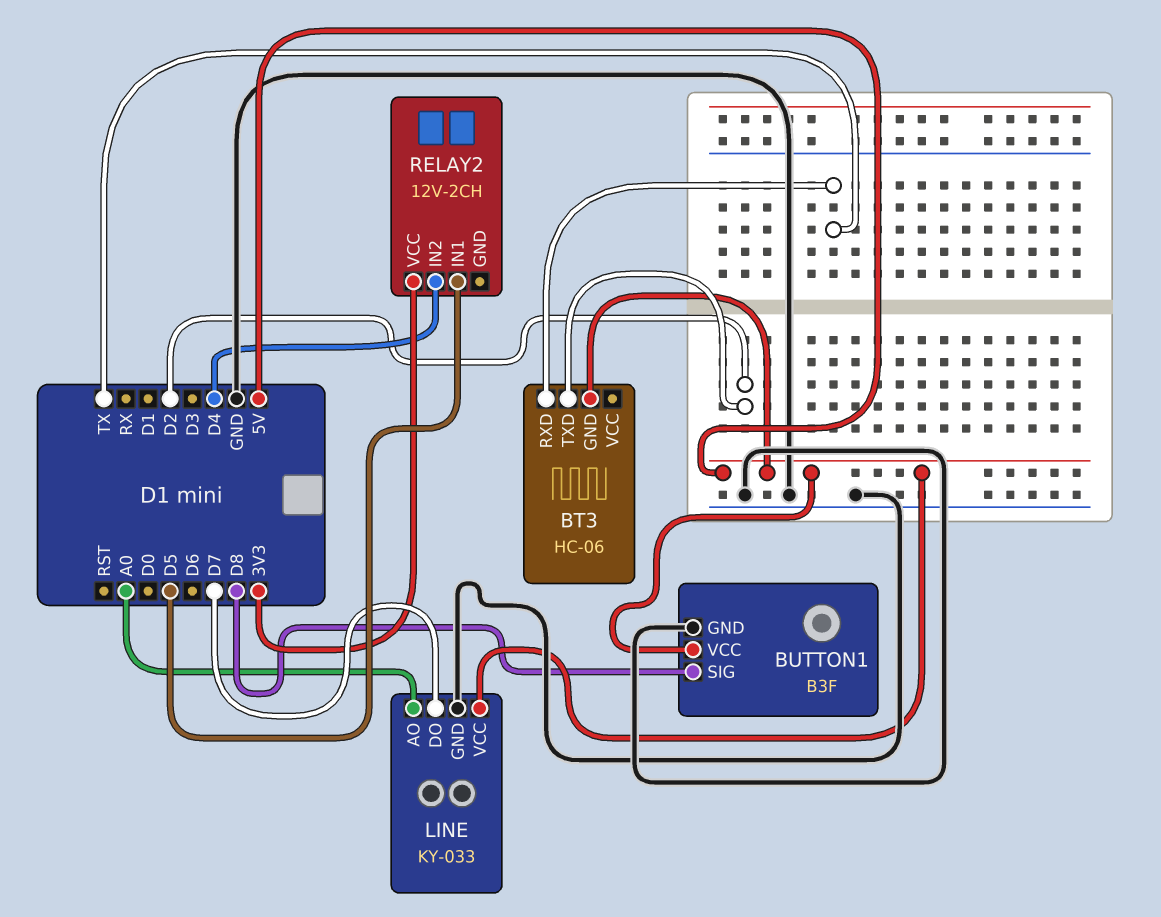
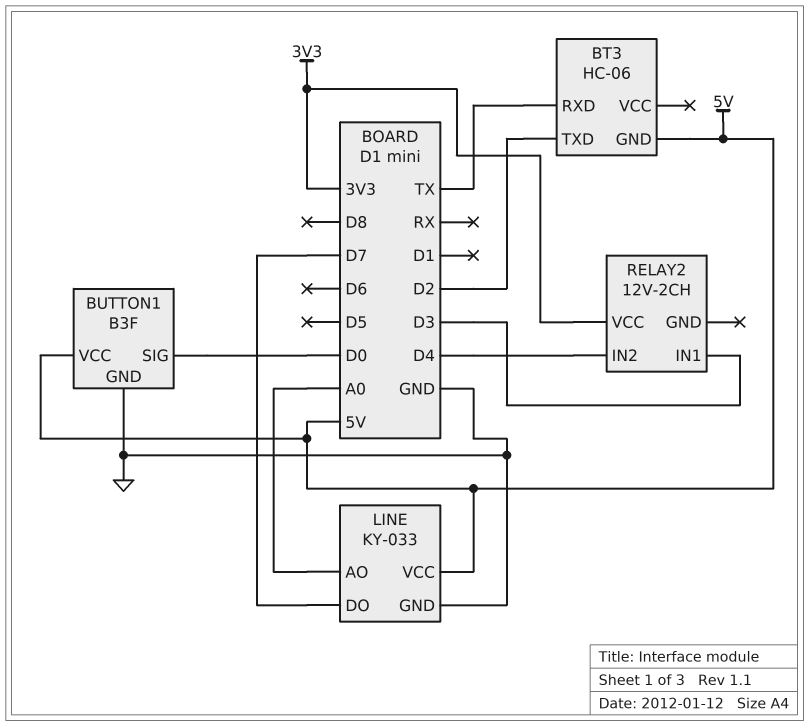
BUTTON1 pin SIG: D8 -> D0
RELAY2 pin IN1: D5 -> D3

